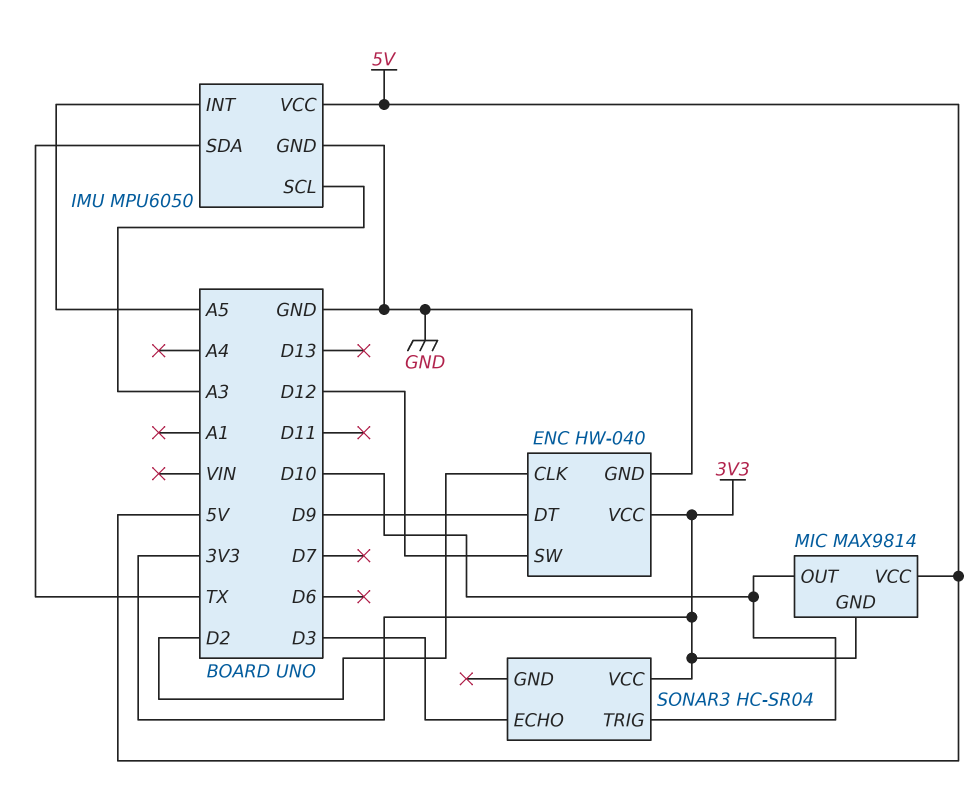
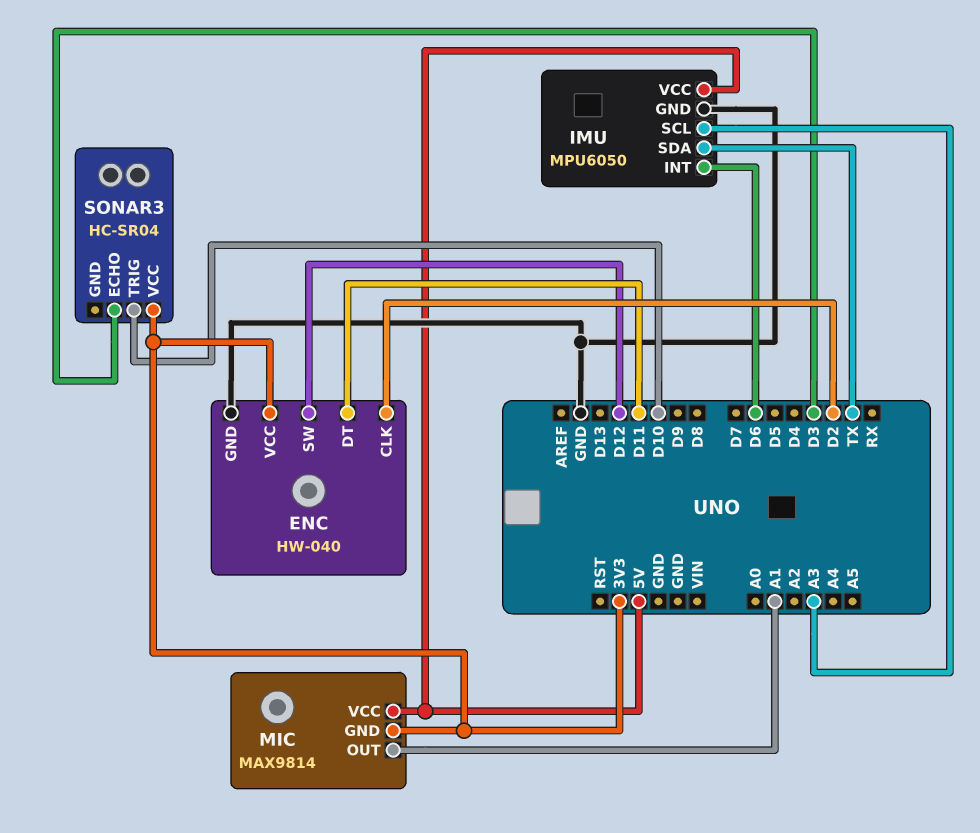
ENC pin DT: D9 -> D11
IMU pin INT: A5 -> D6
MIC pin OUT: D10 -> A1

